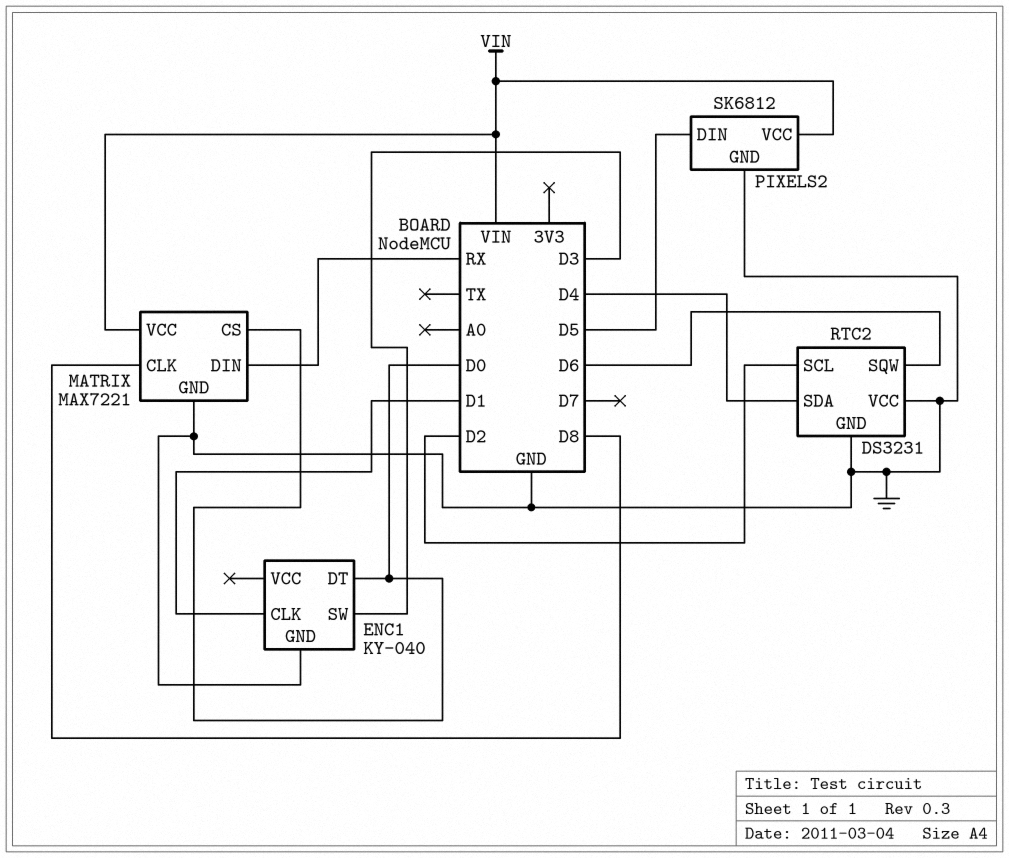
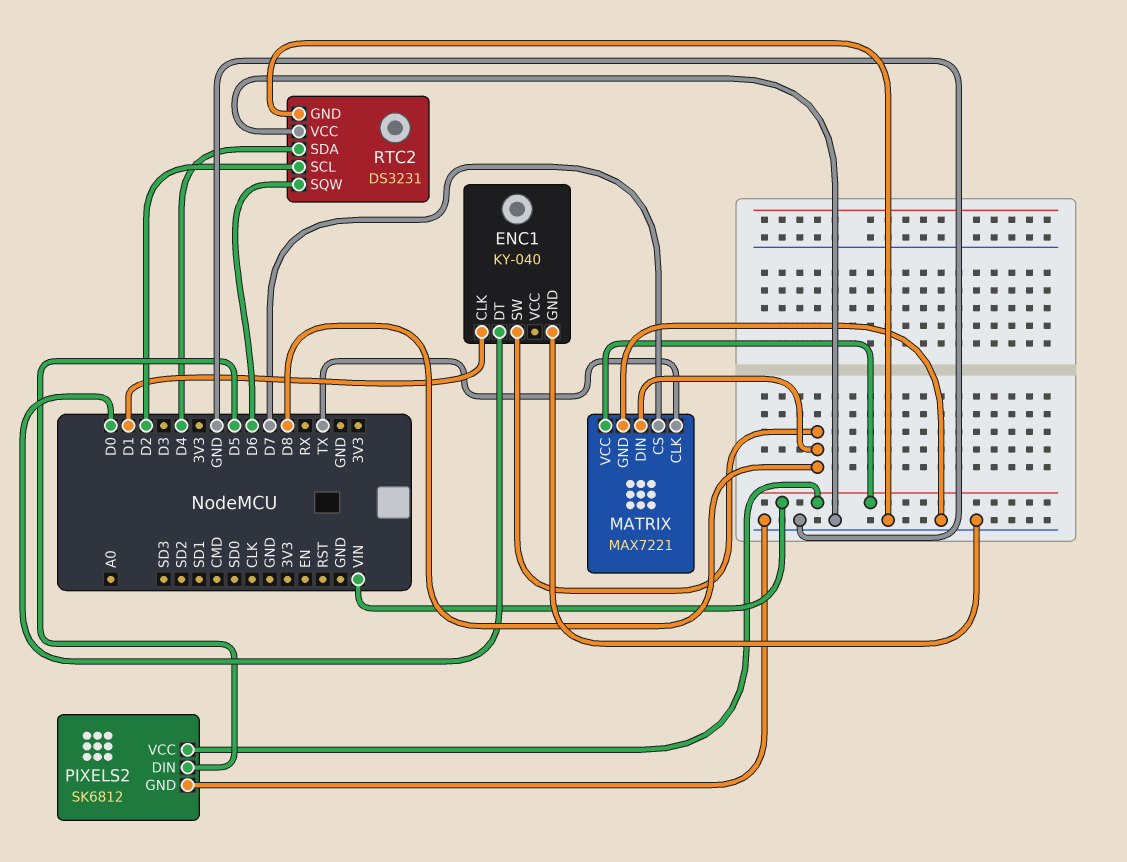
ENC1 pin SW: D3 -> D8
MATRIX pin CLK: D8 -> TX
MATRIX pin CS: D0 -> D7
MATRIX pin DIN: RX -> D8

